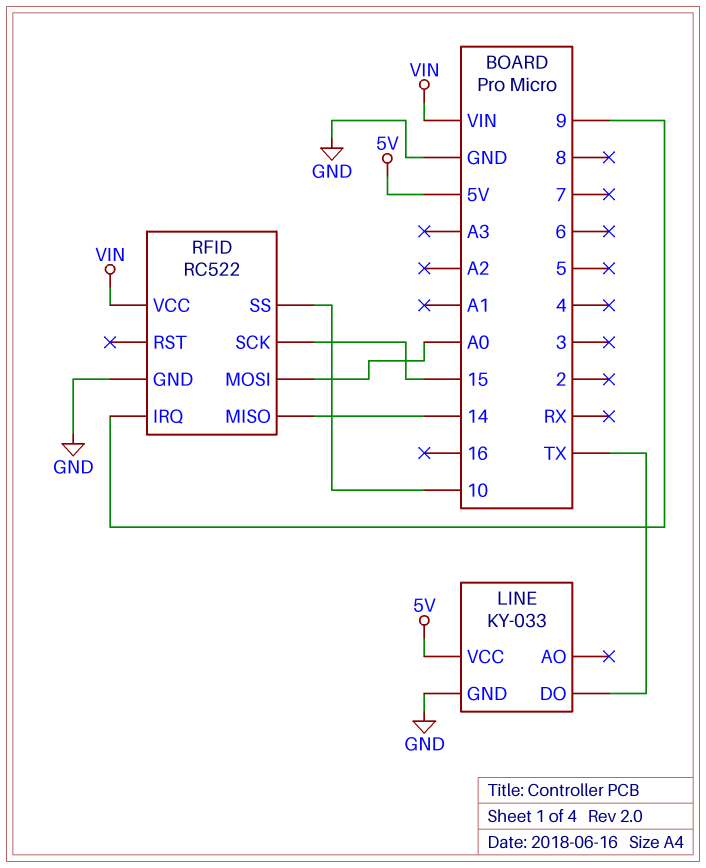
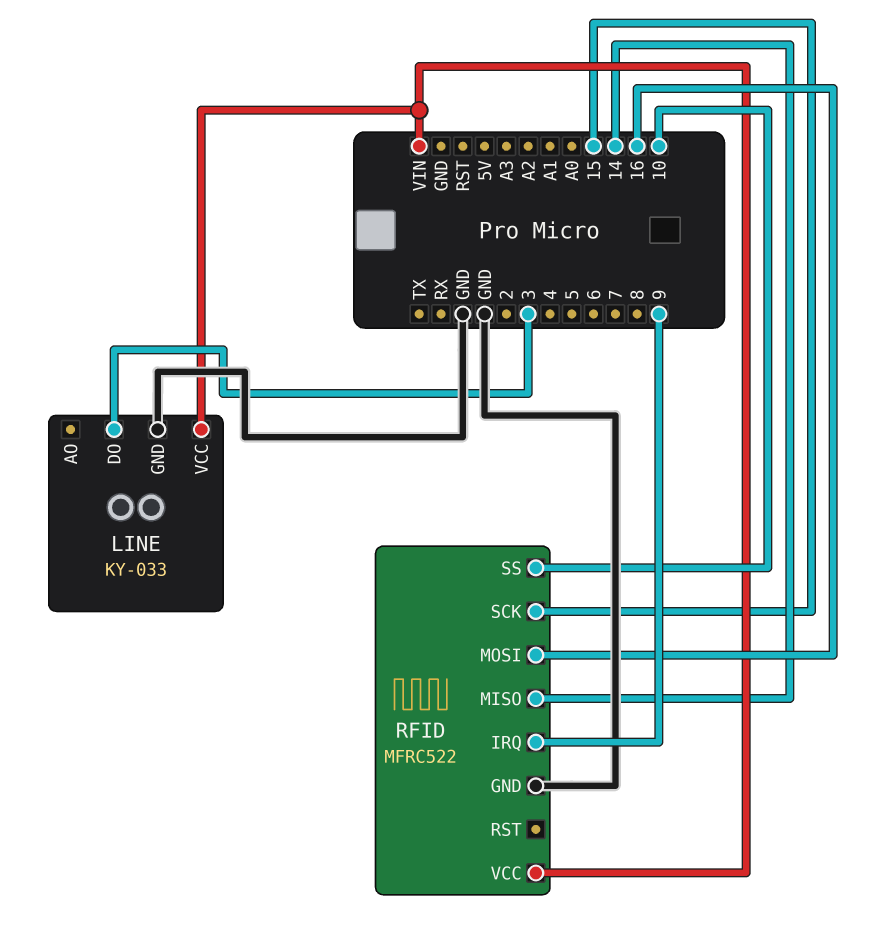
LINE pin DO: TX -> 3
LINE pin VCC: 5V -> VIN
RFID: RC522 -> MFRC522
RFID pin MOSI: A0 -> 16

